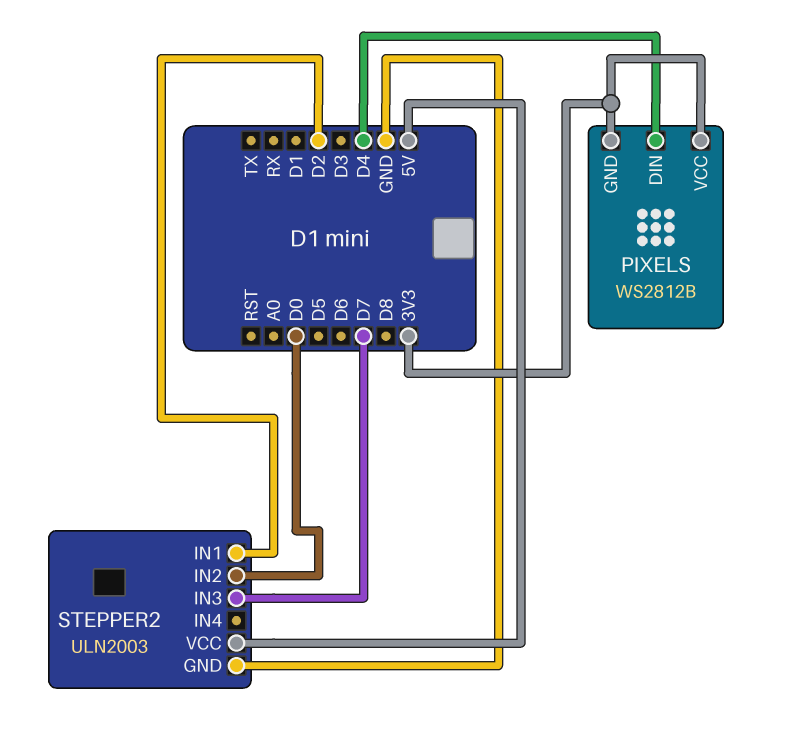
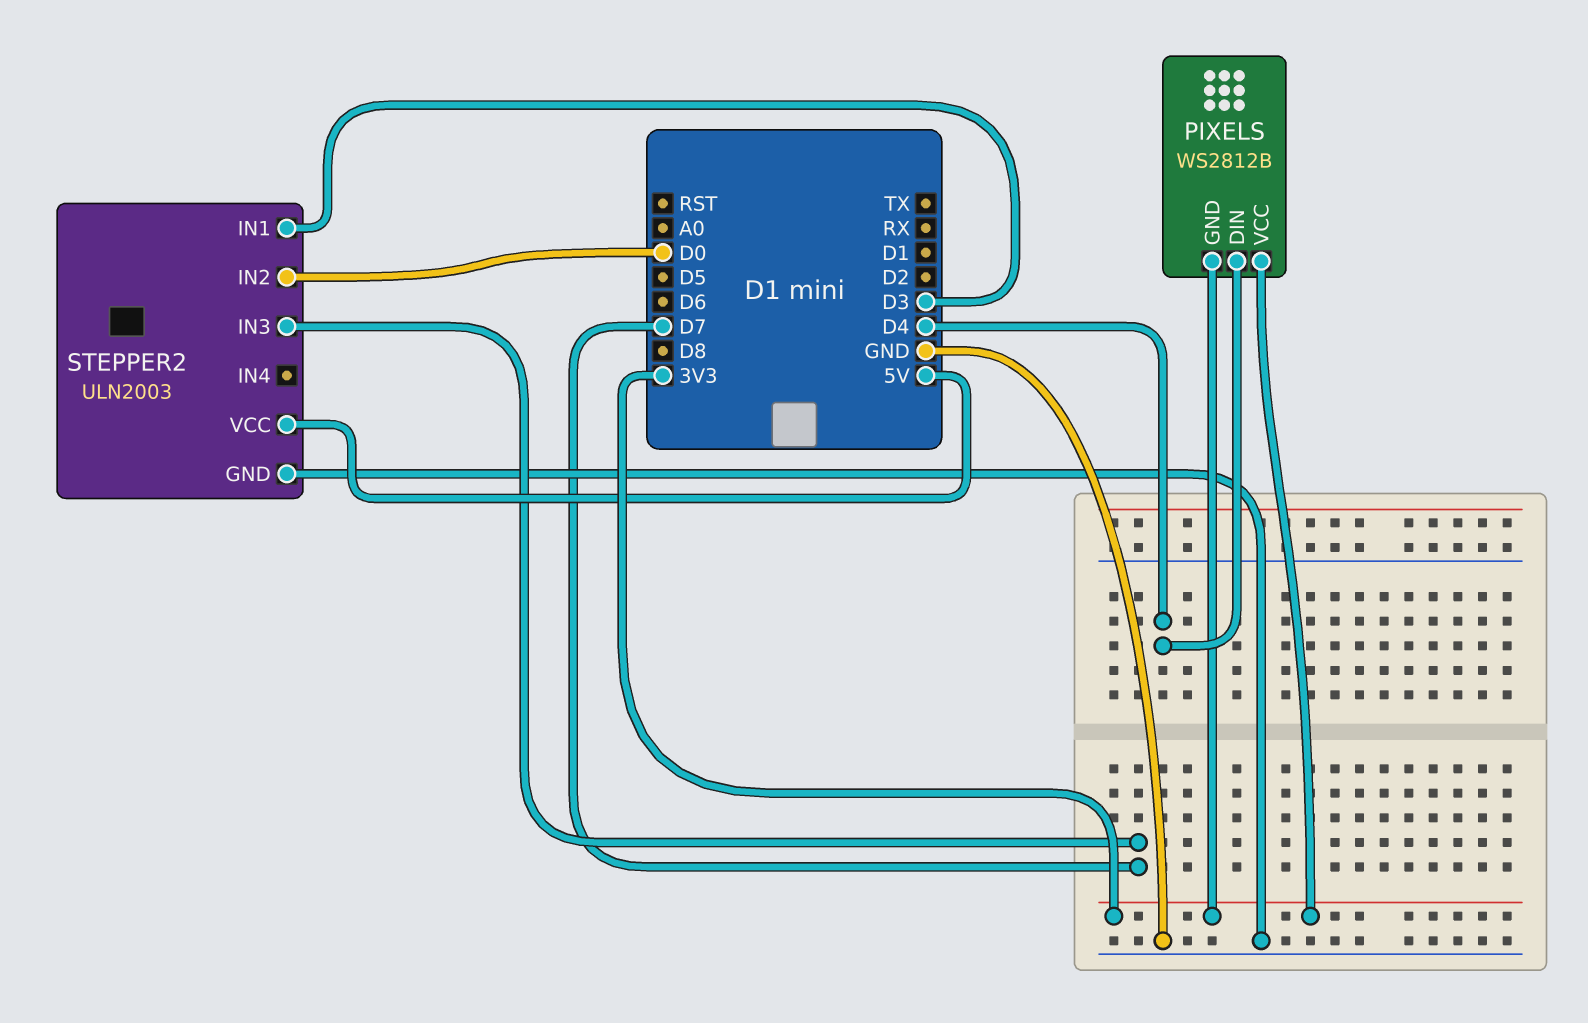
STEPPER2 pin IN1: D2 -> D3

